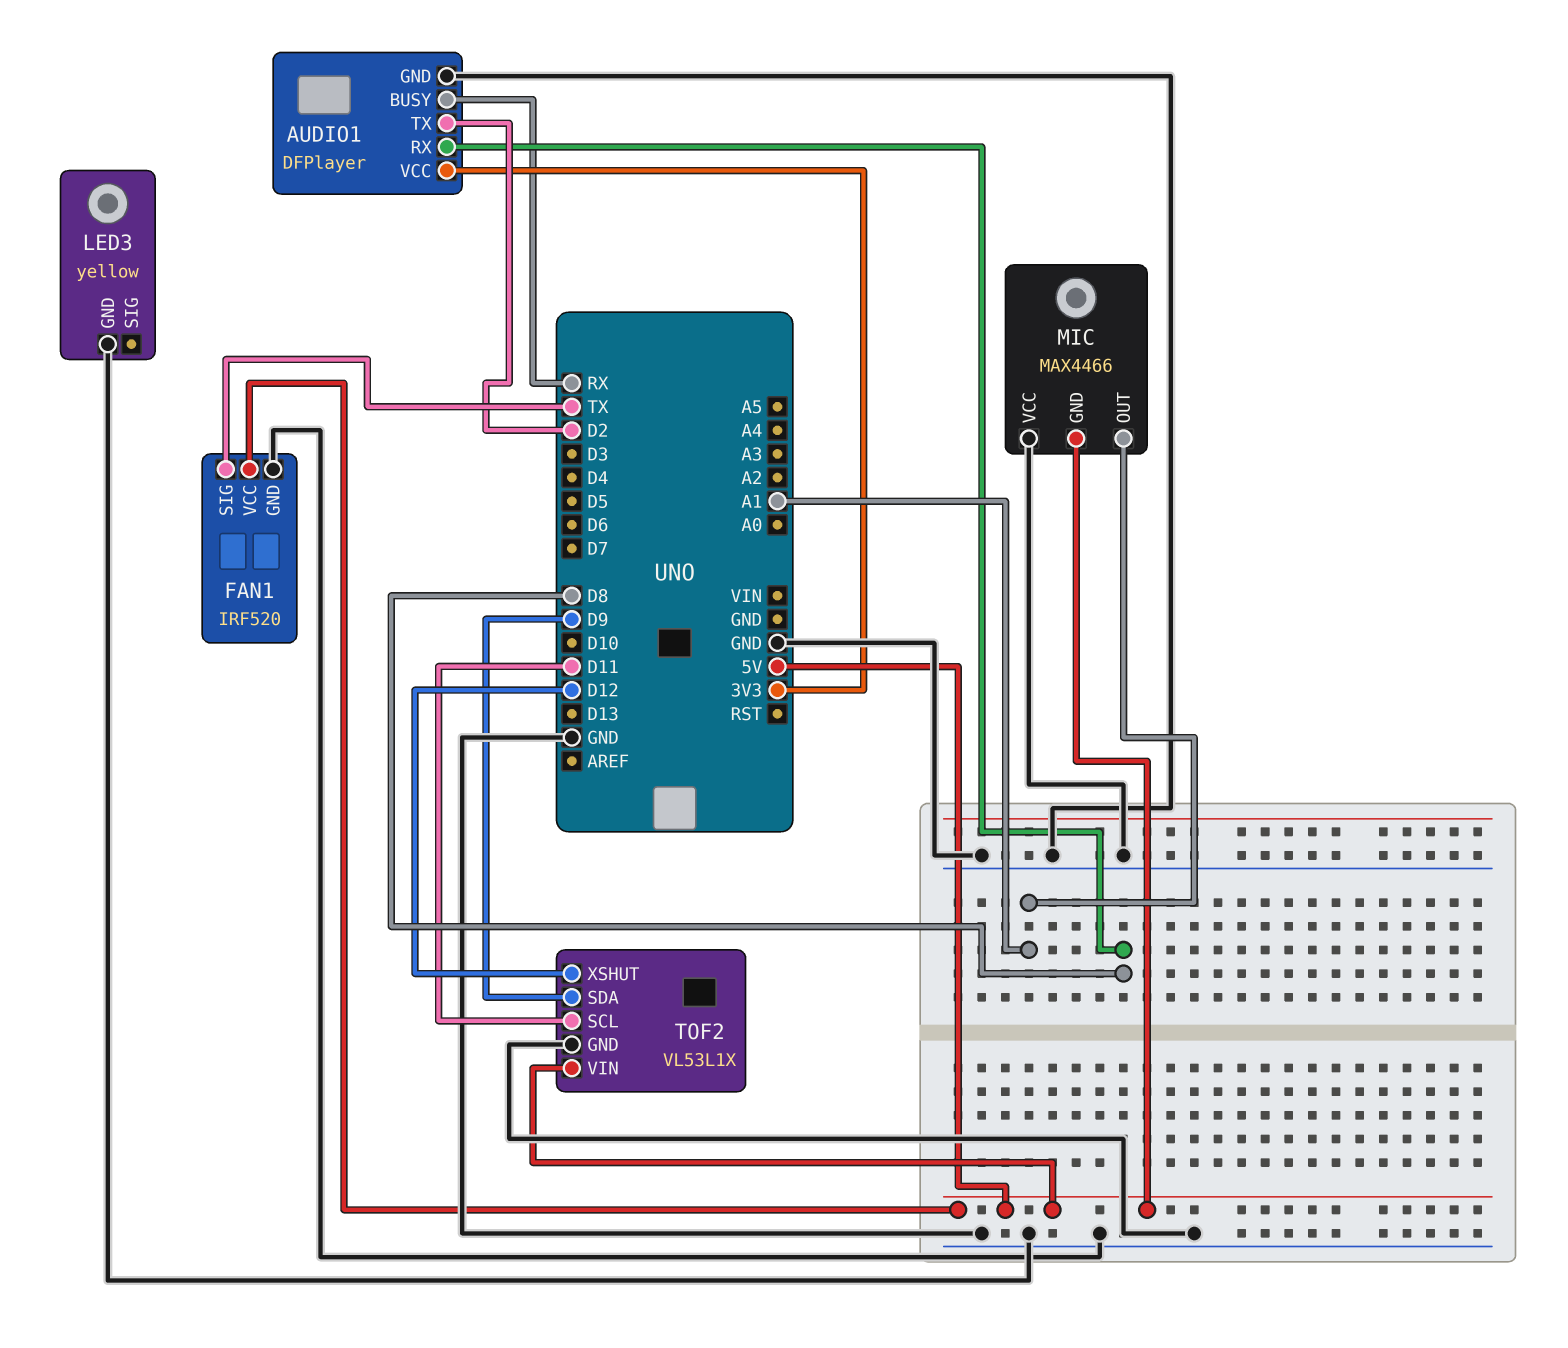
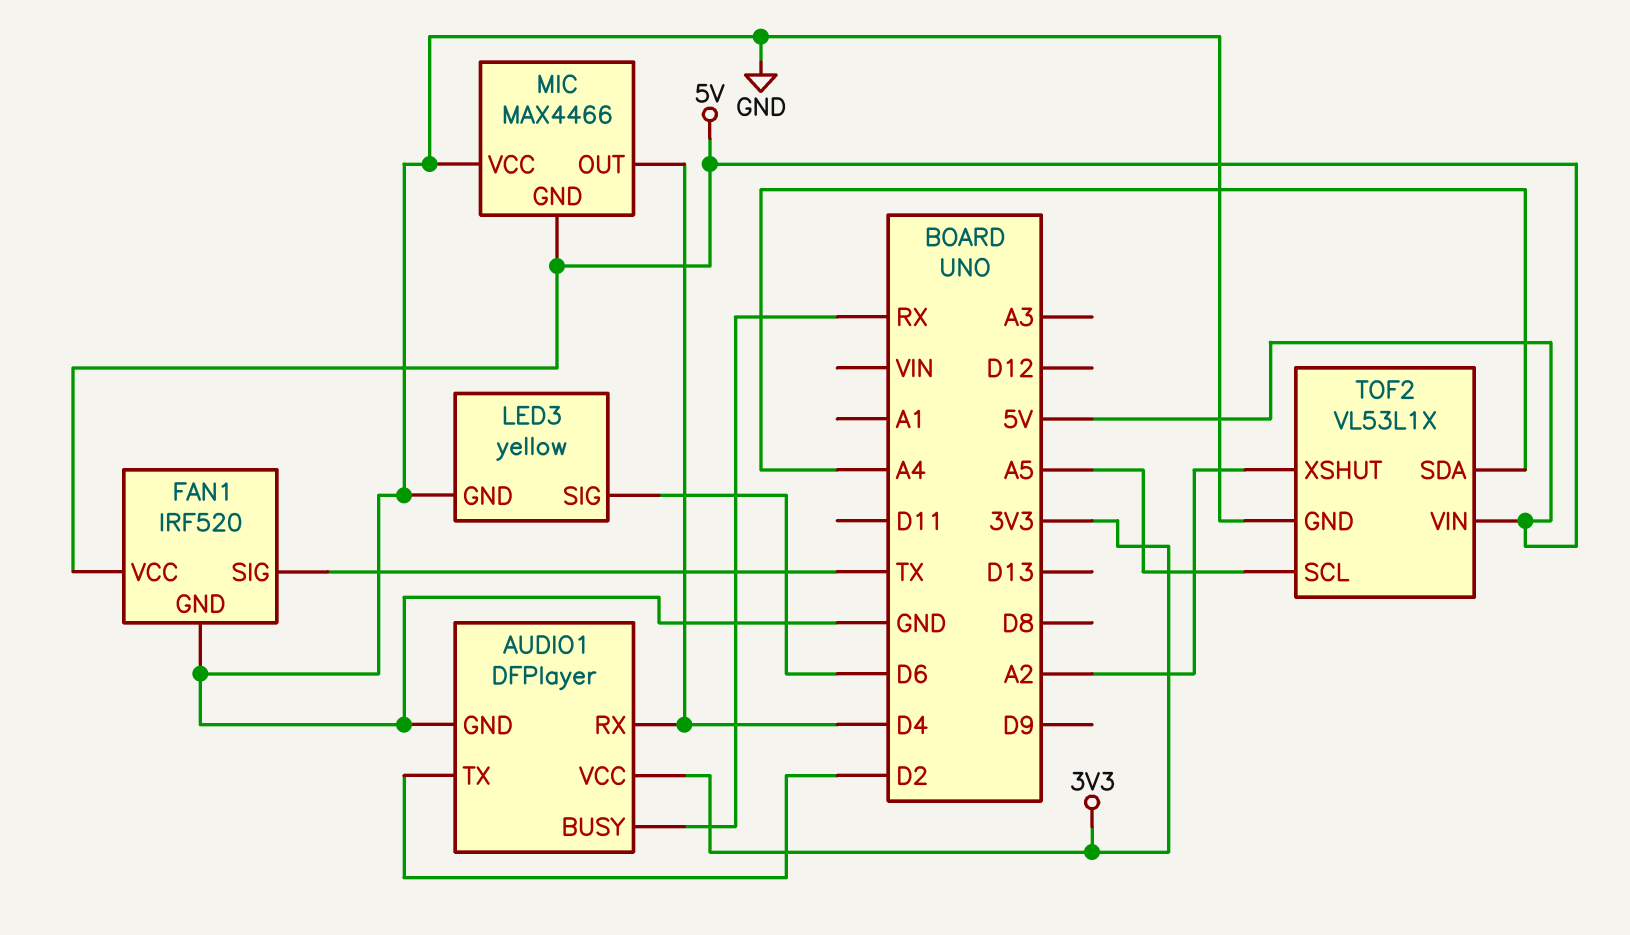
AUDIO1 pin RX: D8 -> D4
LED3 pin SIG: none -> D6
MIC pin OUT: A1 -> D4
TOF2 pin SCL: D11 -> A5
TOF2 pin SDA: D9 -> A4
TOF2 pin XSHUT: D12 -> A2

